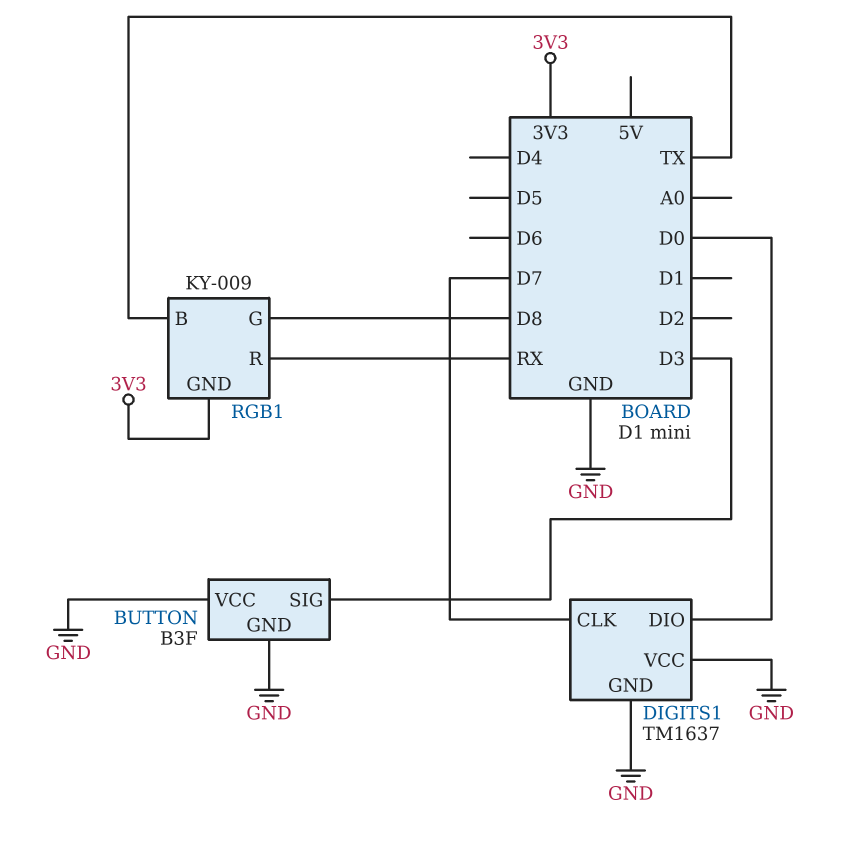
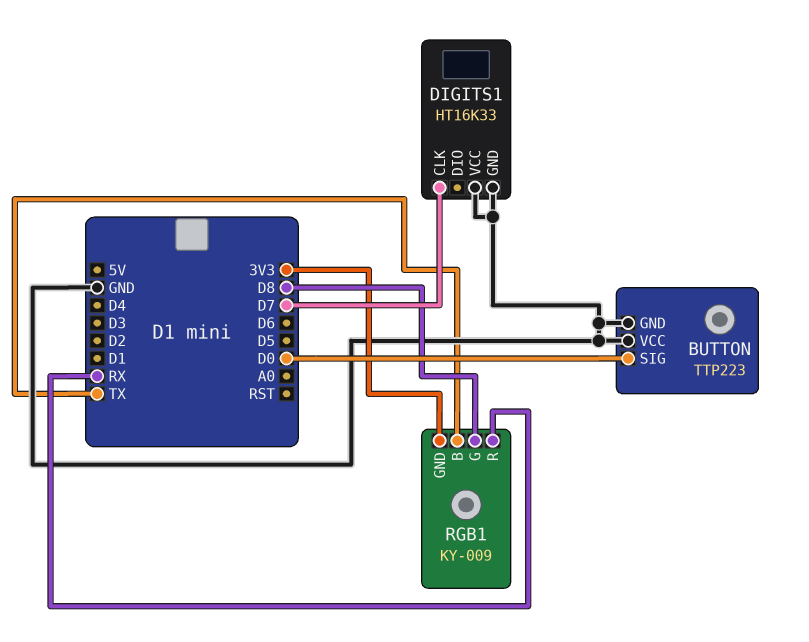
BUTTON: B3F -> TTP223
BUTTON pin SIG: D3 -> D0
DIGITS1: TM1637 -> HT16K33
DIGITS1 pin DIO: D0 -> none

